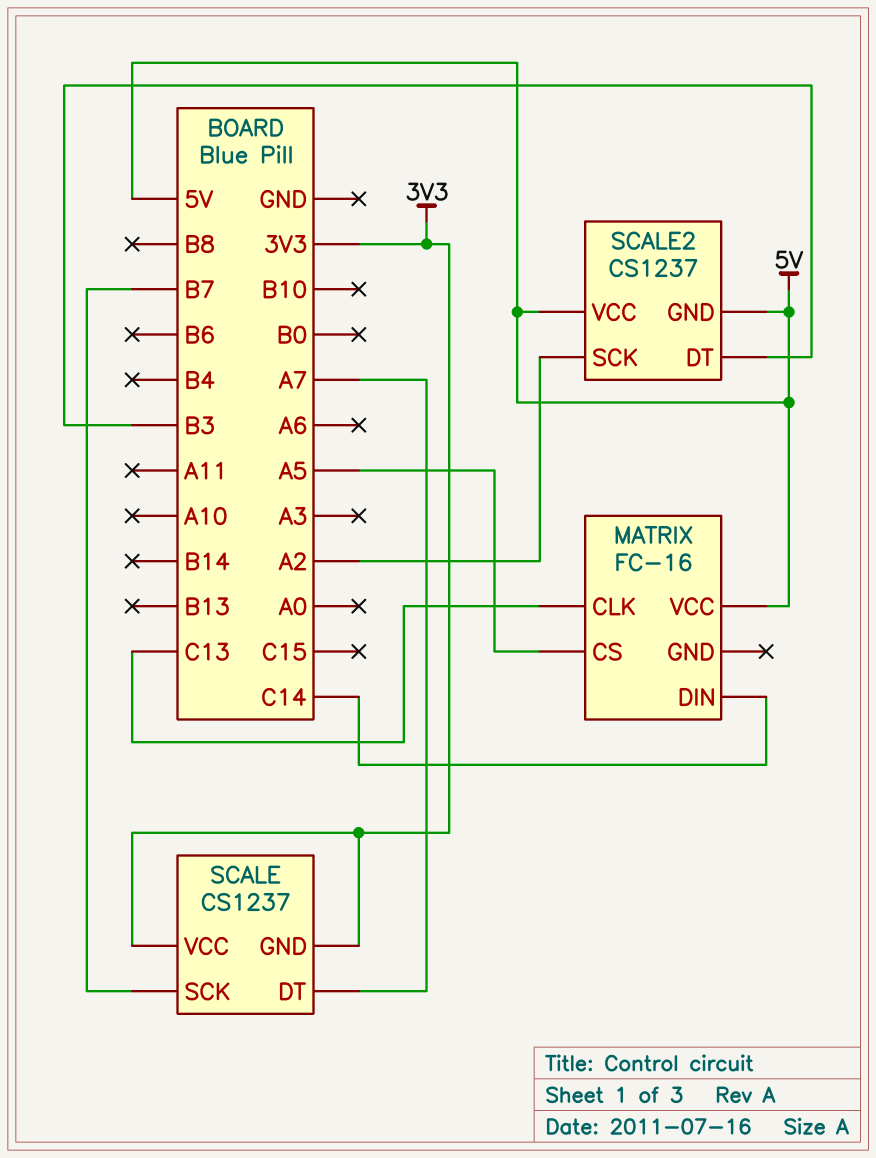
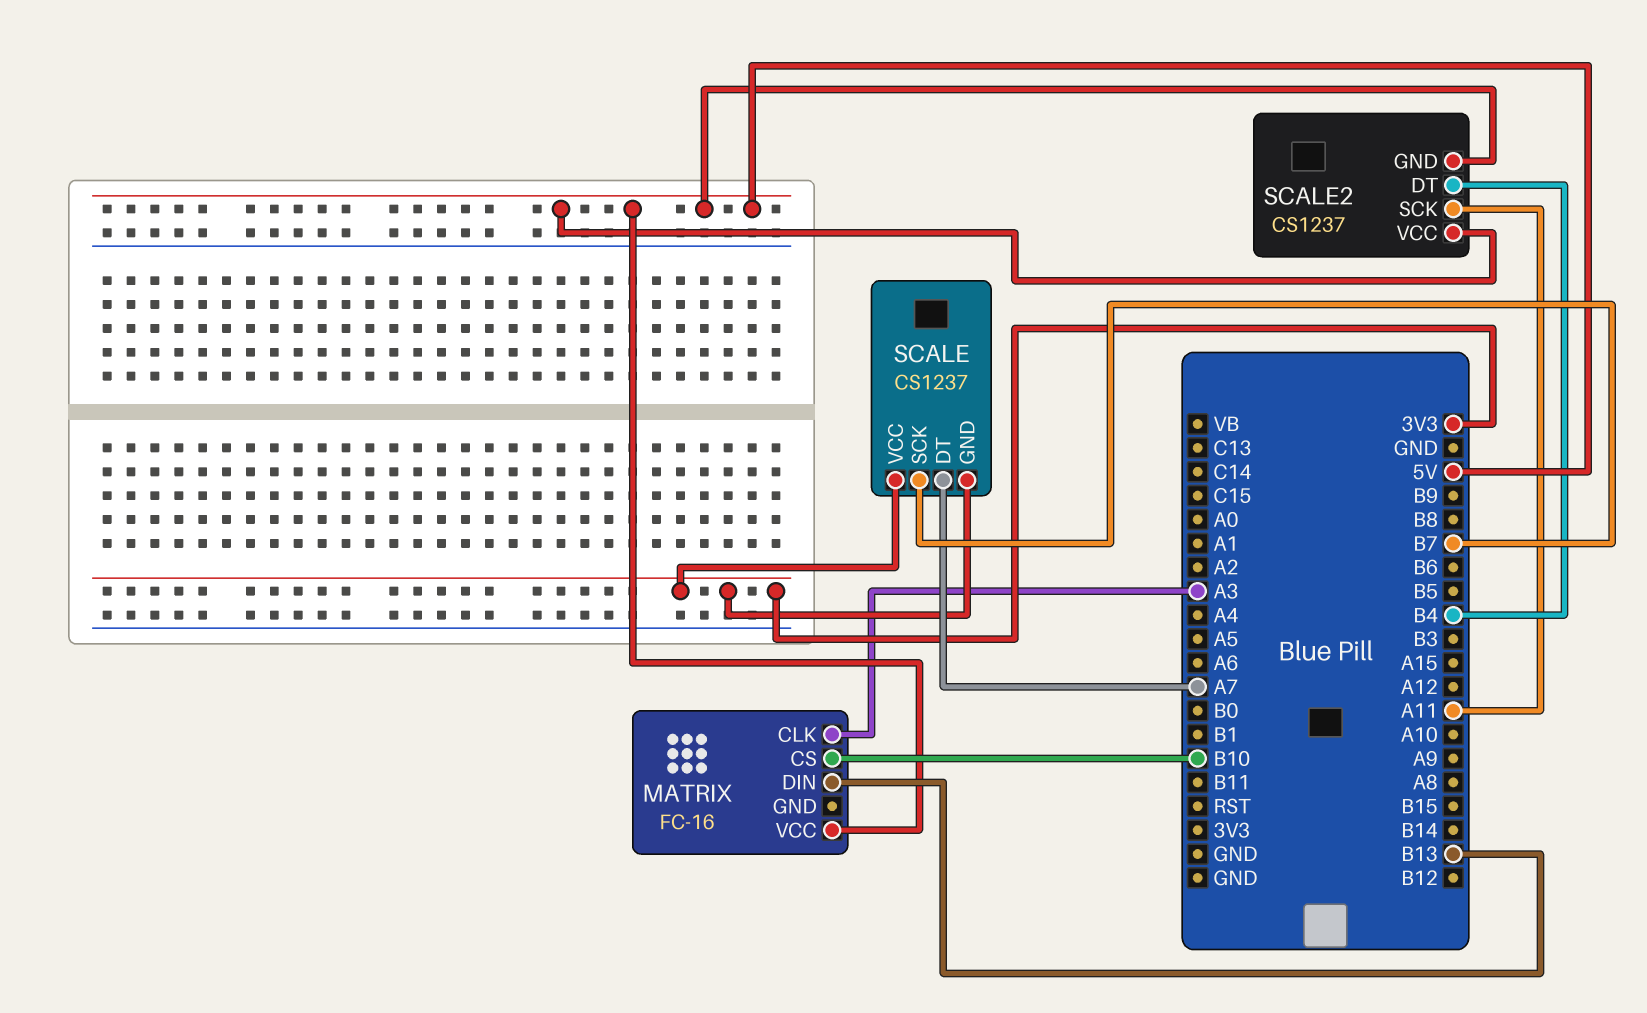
MATRIX pin CLK: C13 -> A3
MATRIX pin CS: A5 -> B10
MATRIX pin DIN: C14 -> B13
SCALE2 pin DT: B3 -> B4
SCALE2 pin SCK: A2 -> A11

